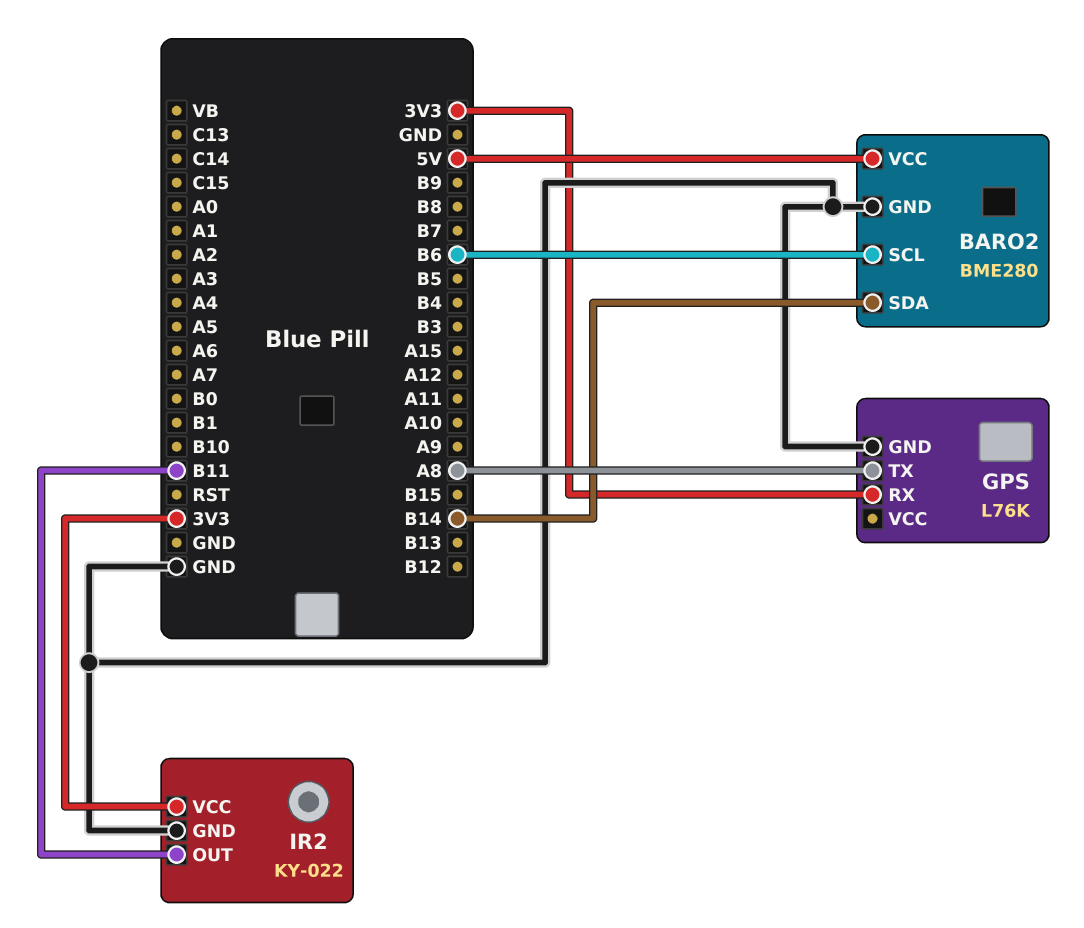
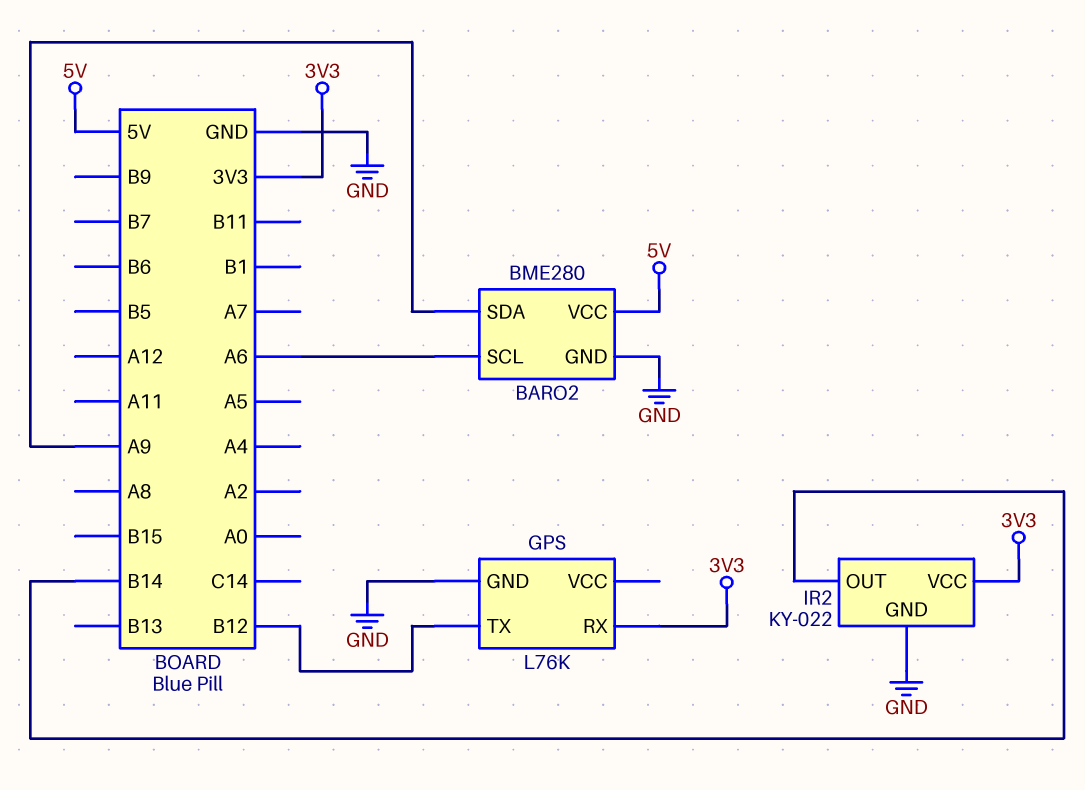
BARO2 pin SCL: B6 -> A6
BARO2 pin SDA: B14 -> A9
GPS pin TX: A8 -> B12
IR2 pin OUT: B11 -> B14

